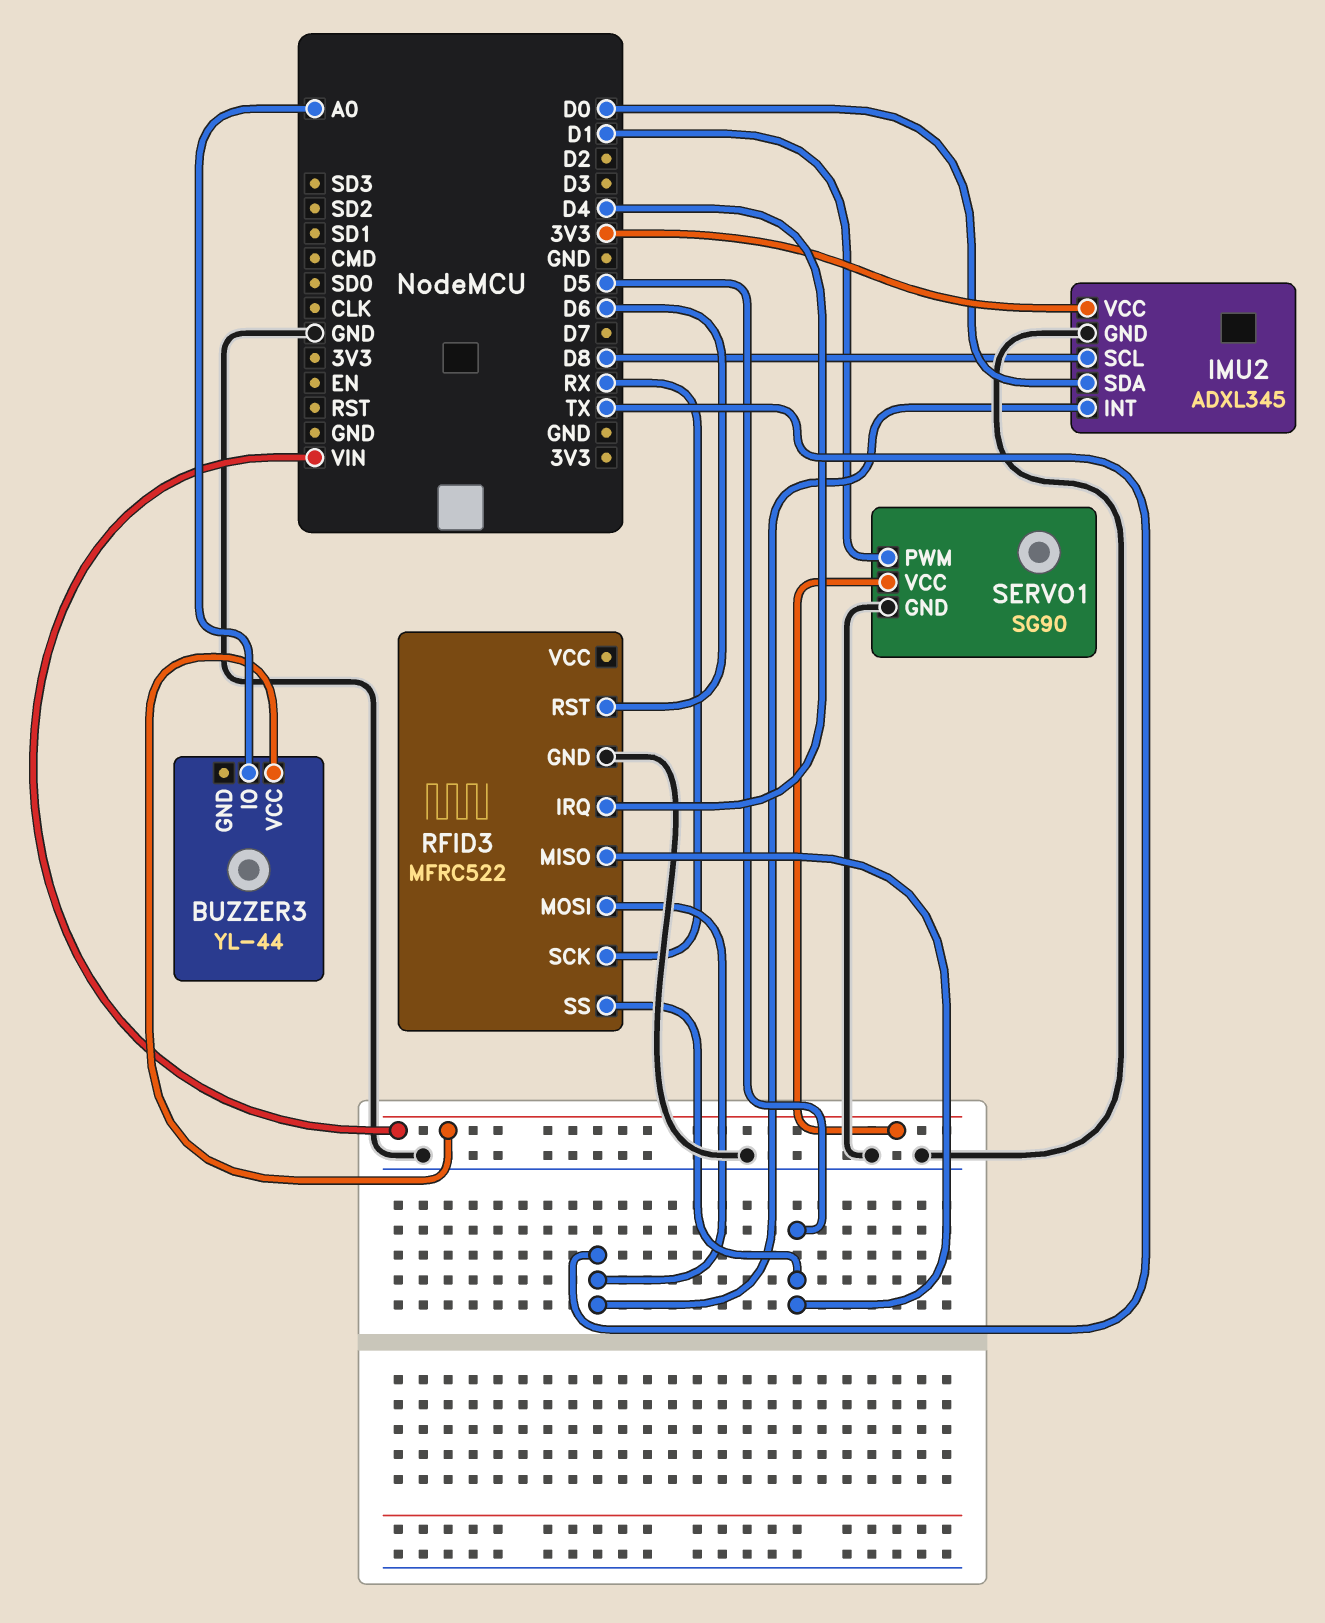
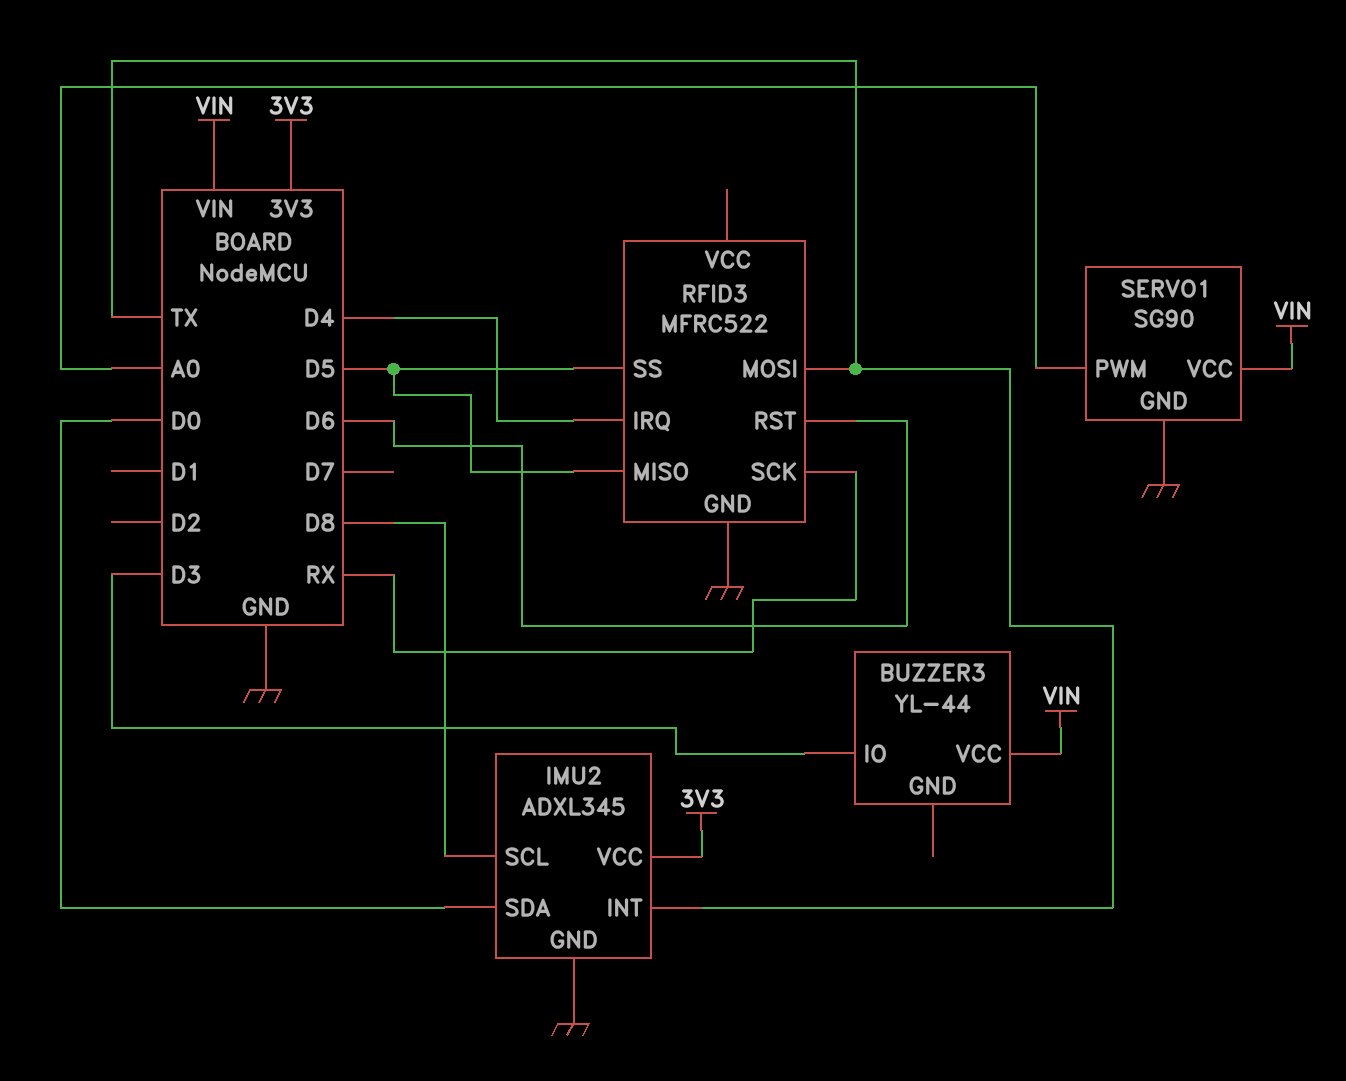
BUZZER3 pin IO: A0 -> D3
SERVO1 pin PWM: D1 -> A0

